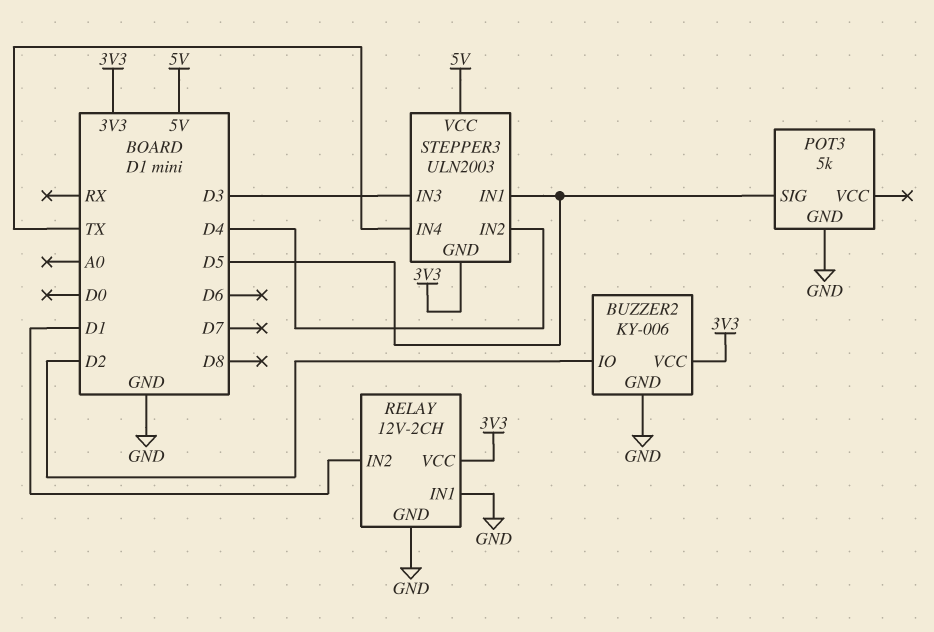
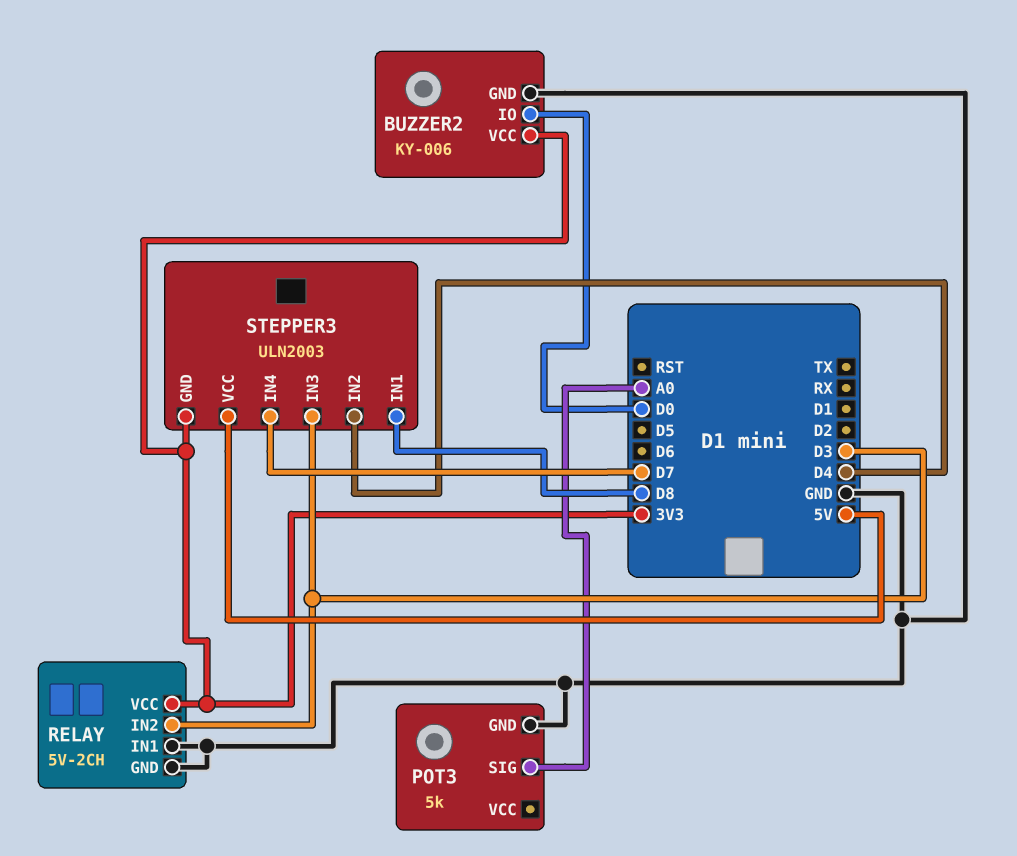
BUZZER2 pin IO: D2 -> D0
POT3 pin SIG: D5 -> A0
RELAY: 12V-2CH -> 5V-2CH
RELAY pin IN2: D1 -> D3
STEPPER3 pin IN1: D5 -> D8
STEPPER3 pin IN4: TX -> D7

